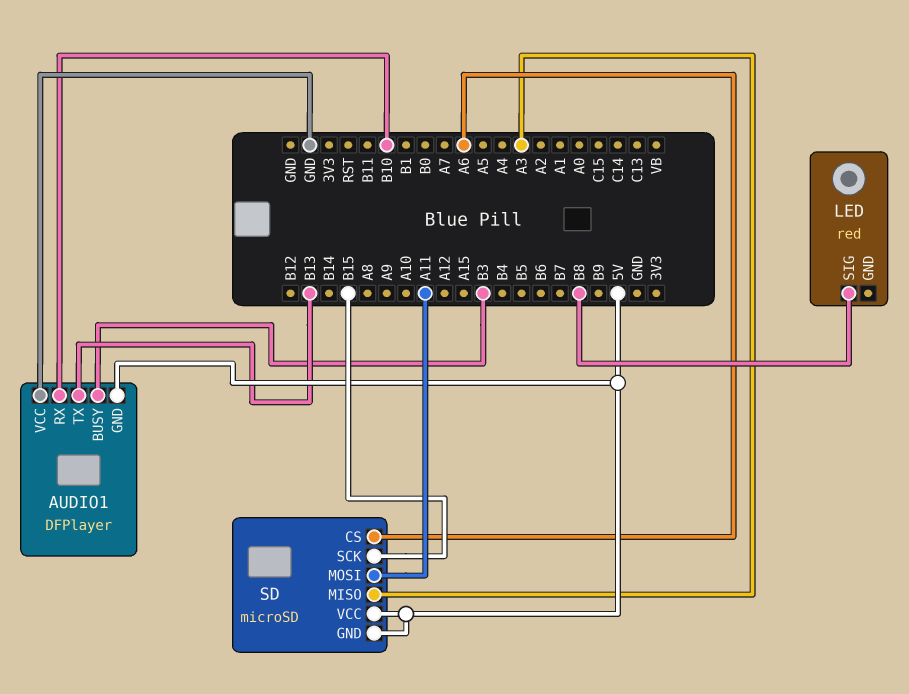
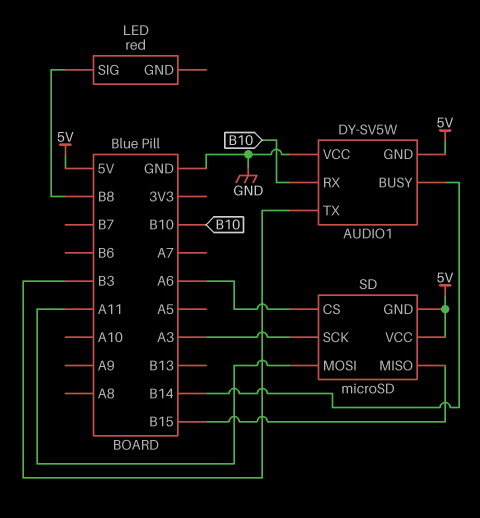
AUDIO1: DFPlayer -> DY-SV5W
AUDIO1 pin BUSY: B3 -> B14
AUDIO1 pin TX: B13 -> B3
SD pin MISO: A3 -> B15
SD pin SCK: B15 -> A3

